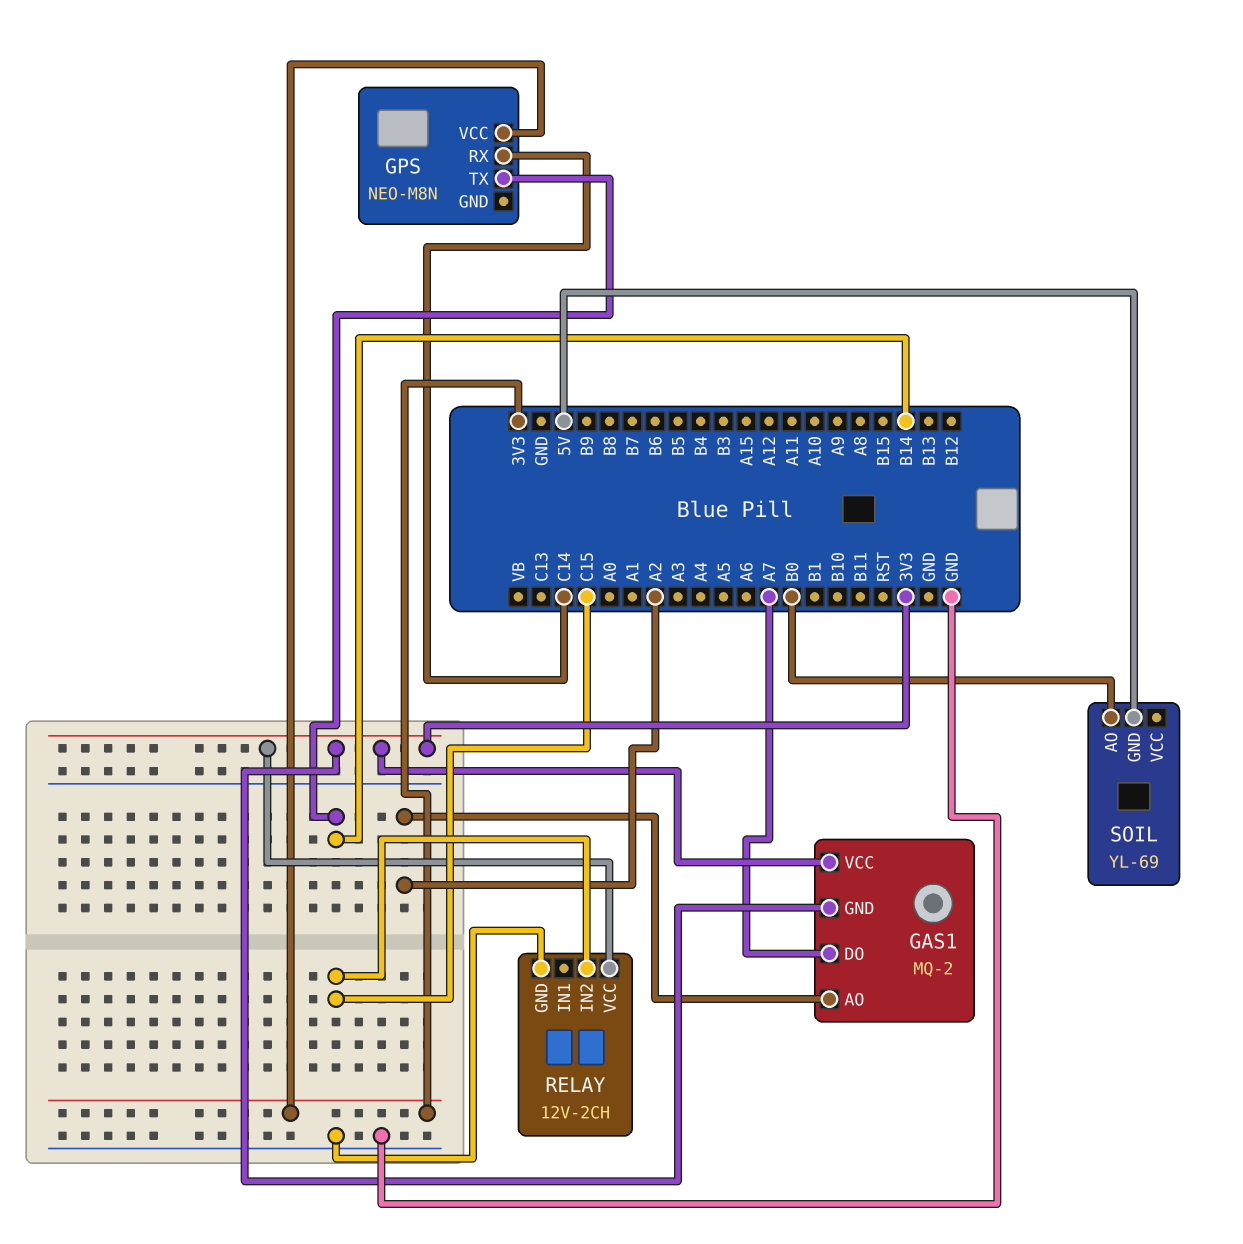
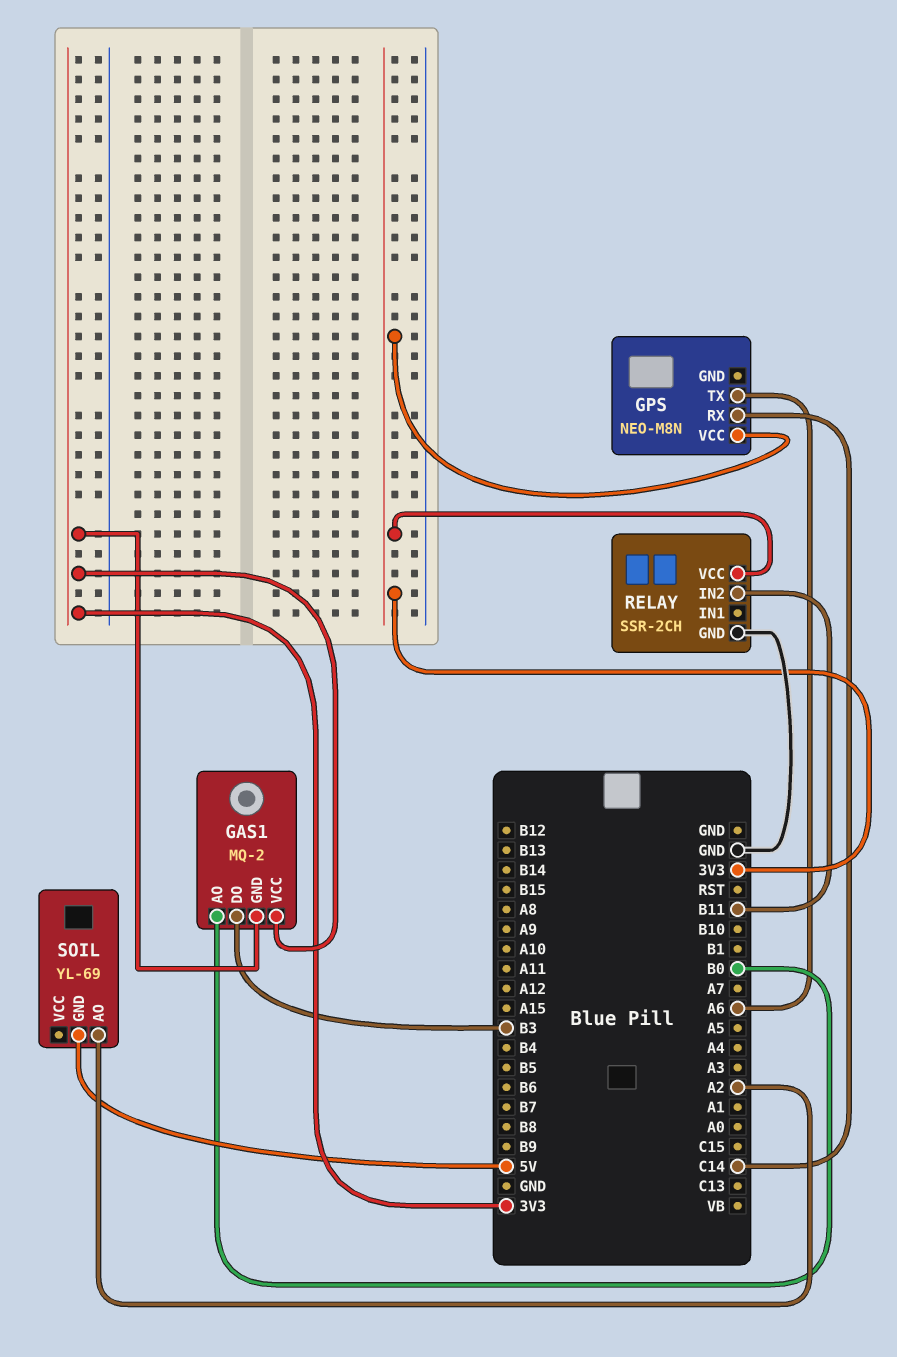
GAS1 pin AO: A2 -> B0
GAS1 pin DO: A7 -> B3
GPS pin TX: B14 -> A6
RELAY: 12V-2CH -> SSR-2CH
RELAY pin IN2: C15 -> B11
SOIL pin AO: B0 -> A2

